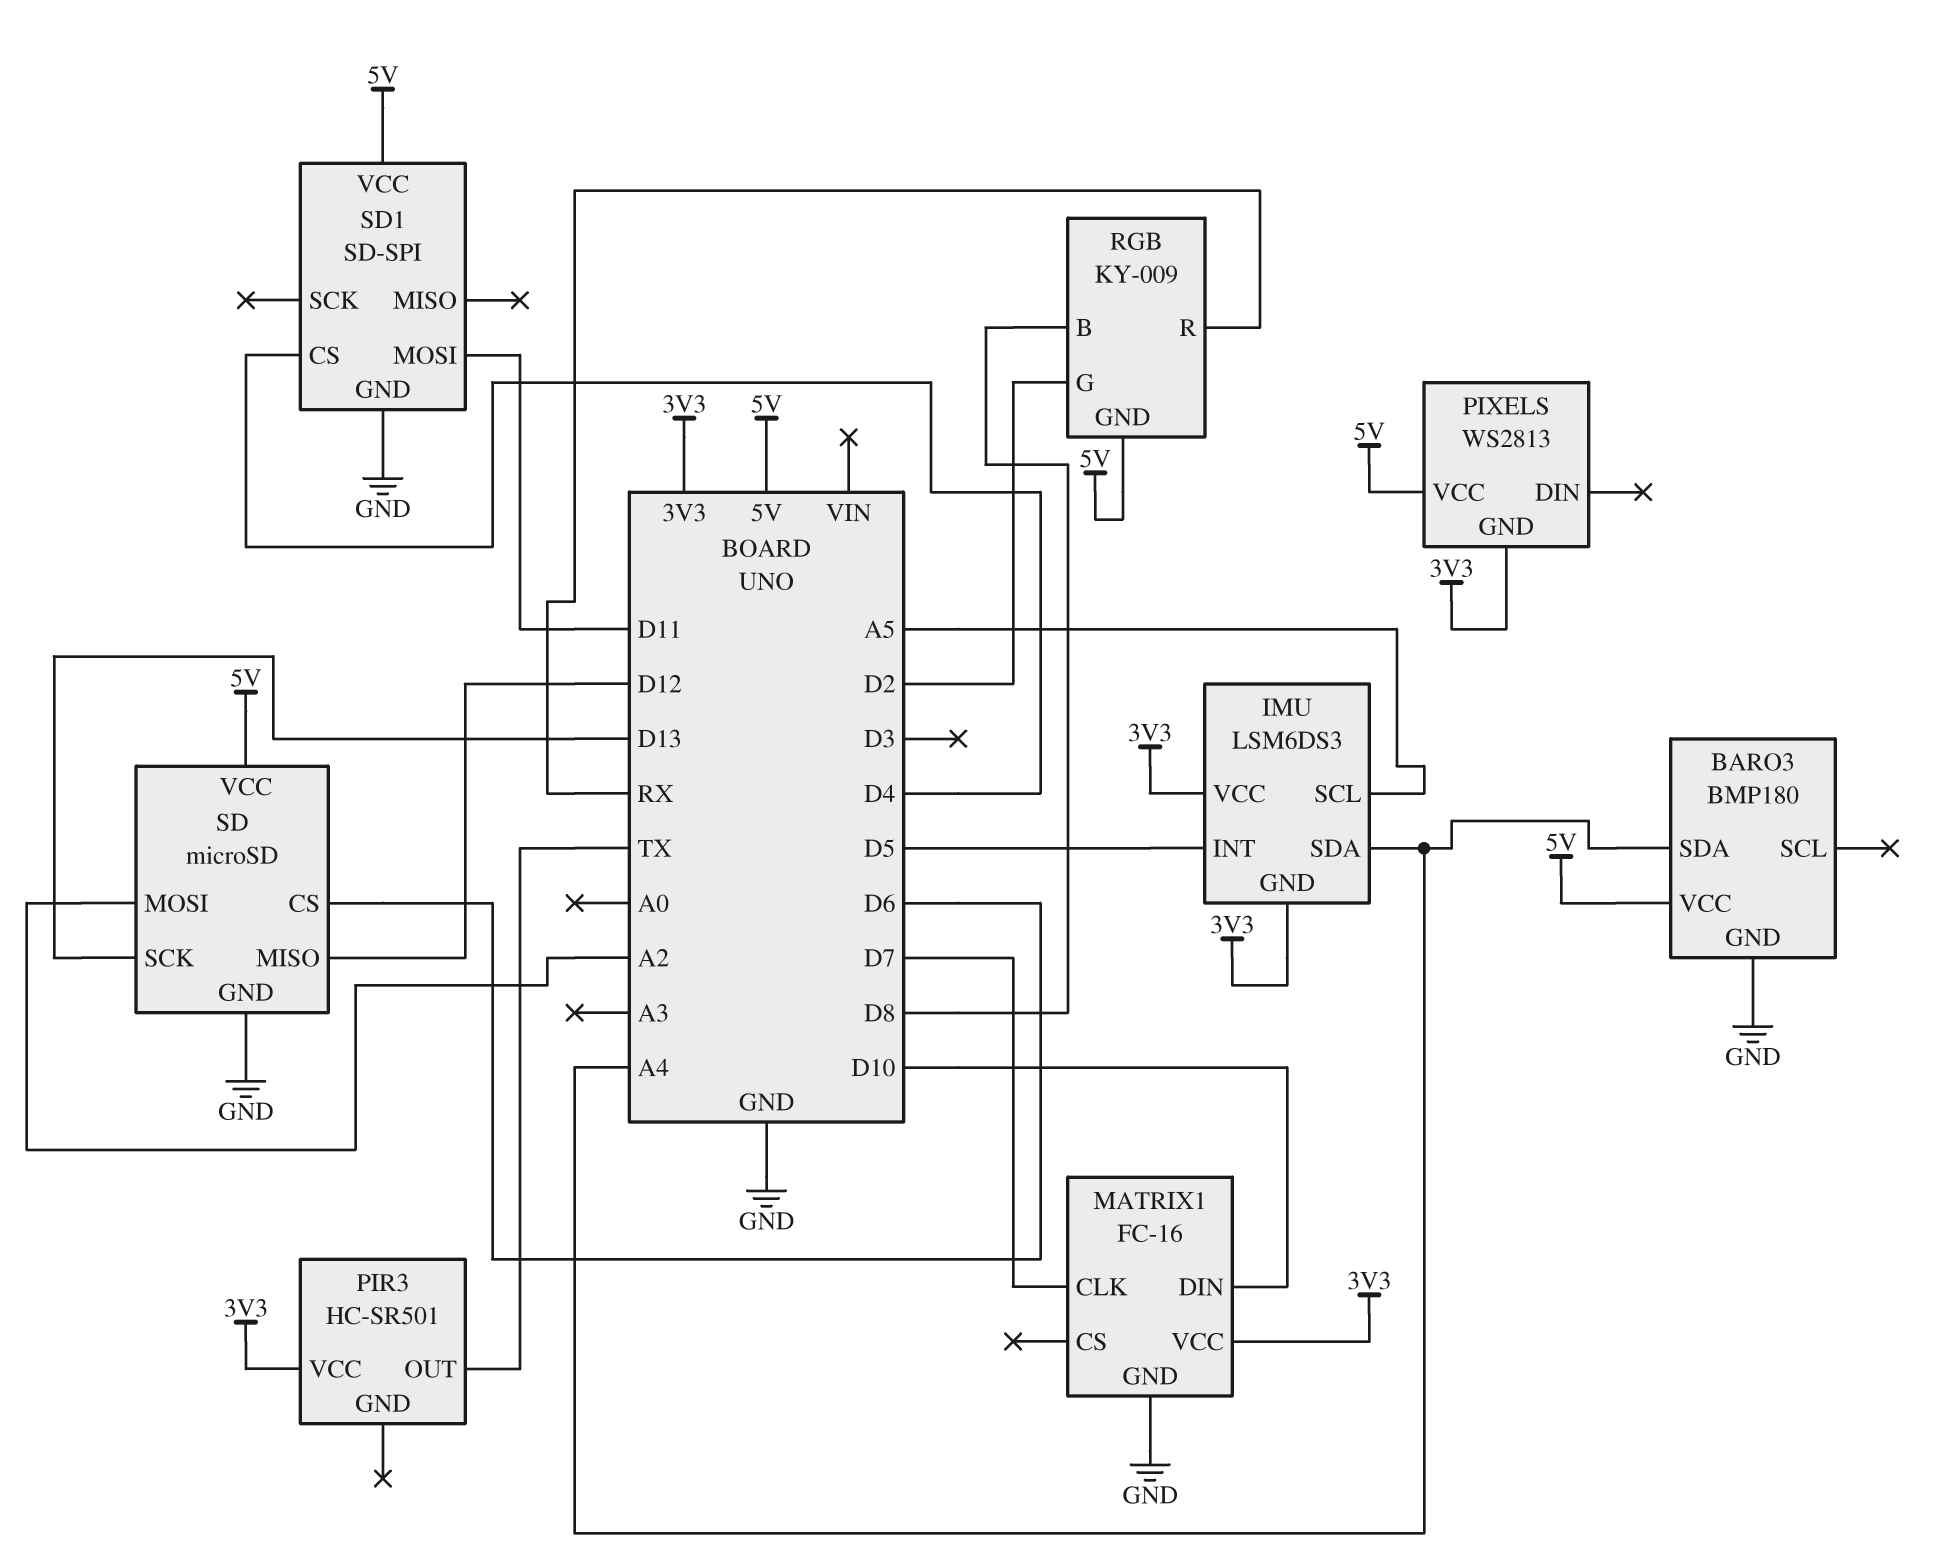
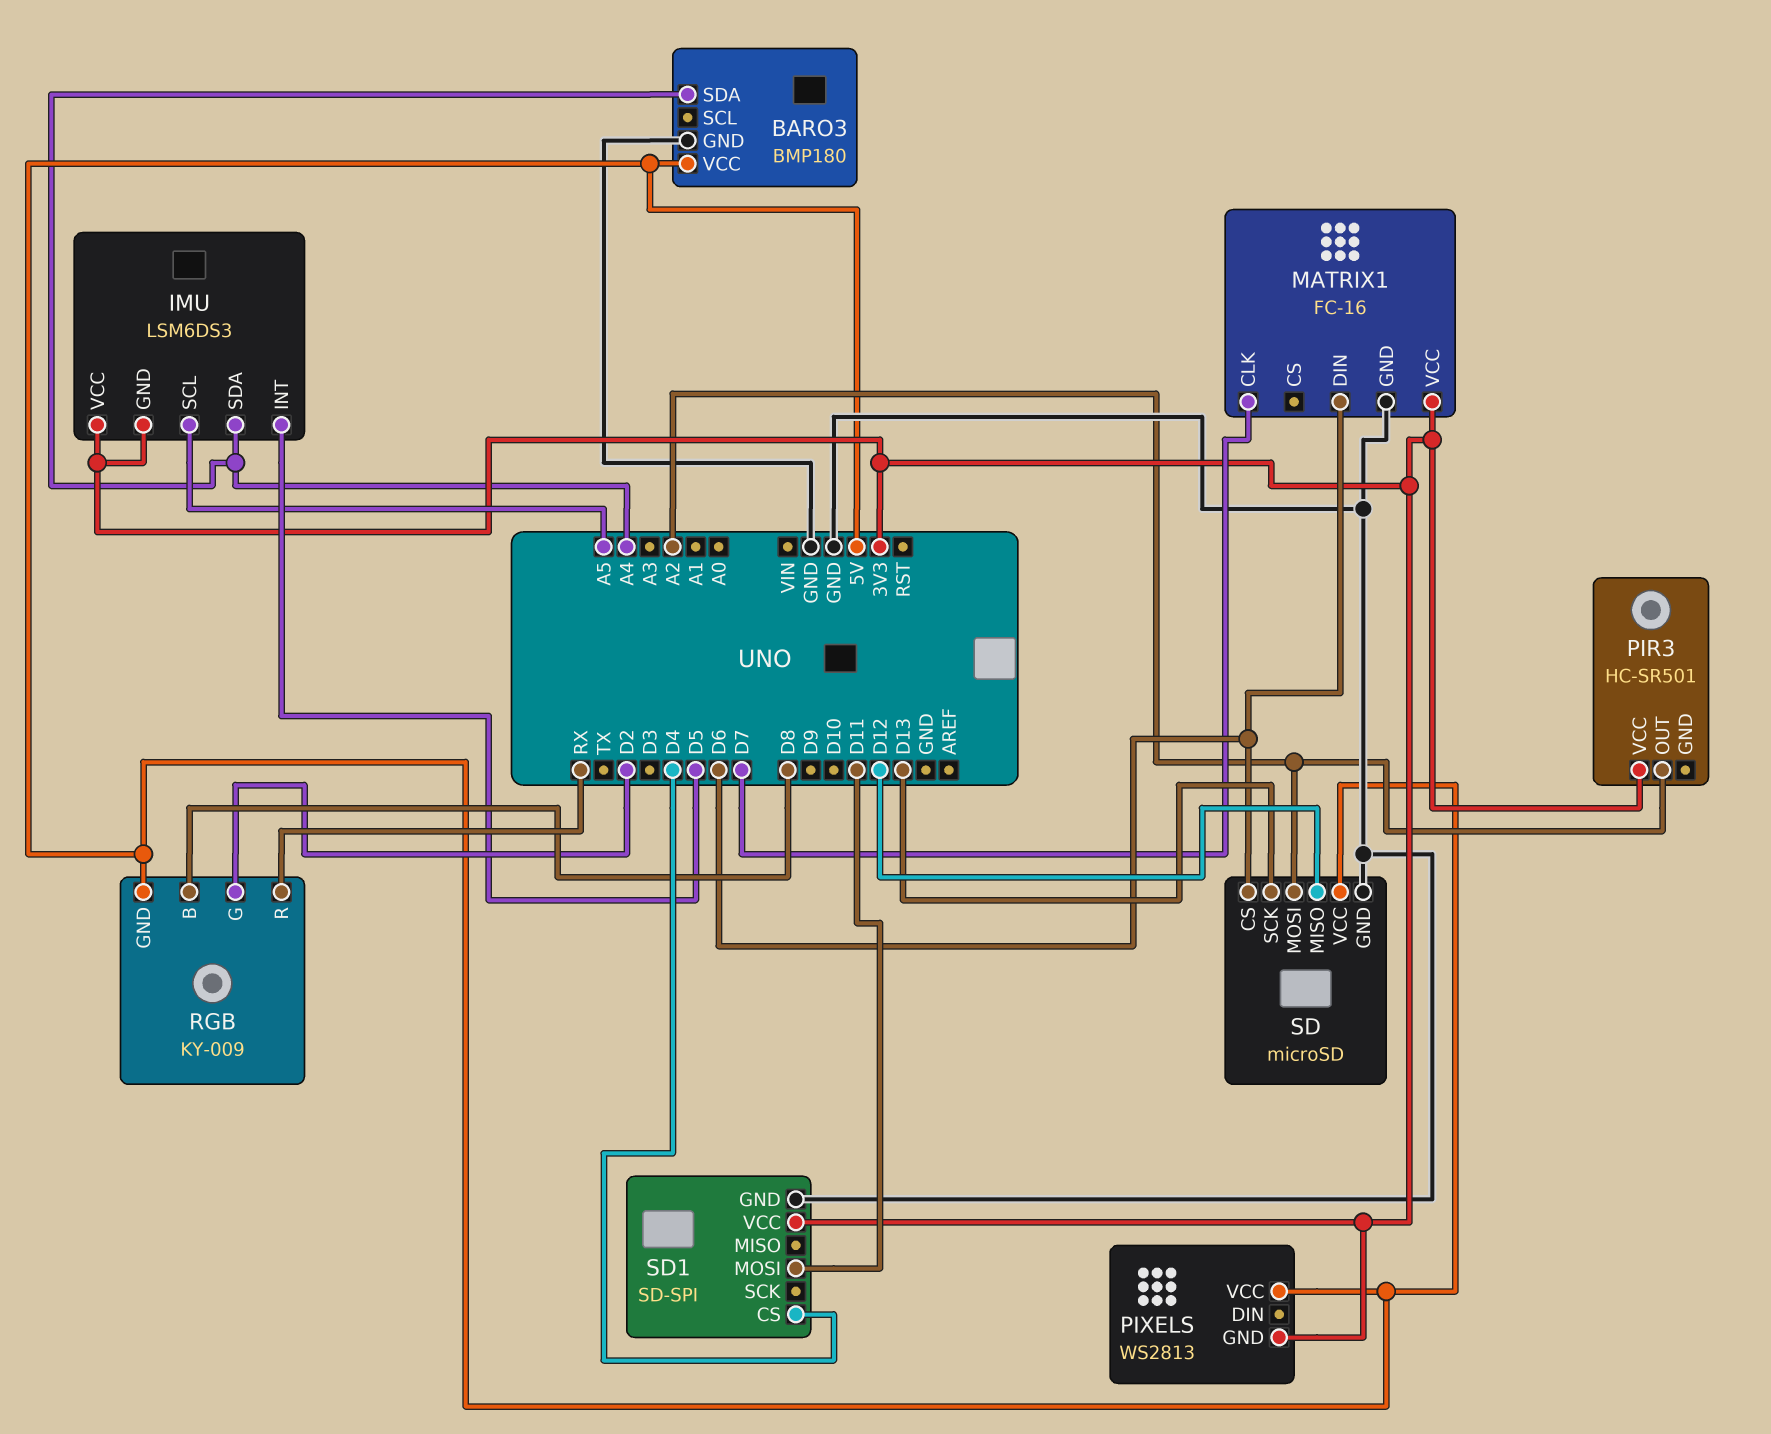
MATRIX1 pin DIN: D10 -> D6
PIR3 pin OUT: TX -> A2
SD1 pin VCC: 5V -> 3V3

